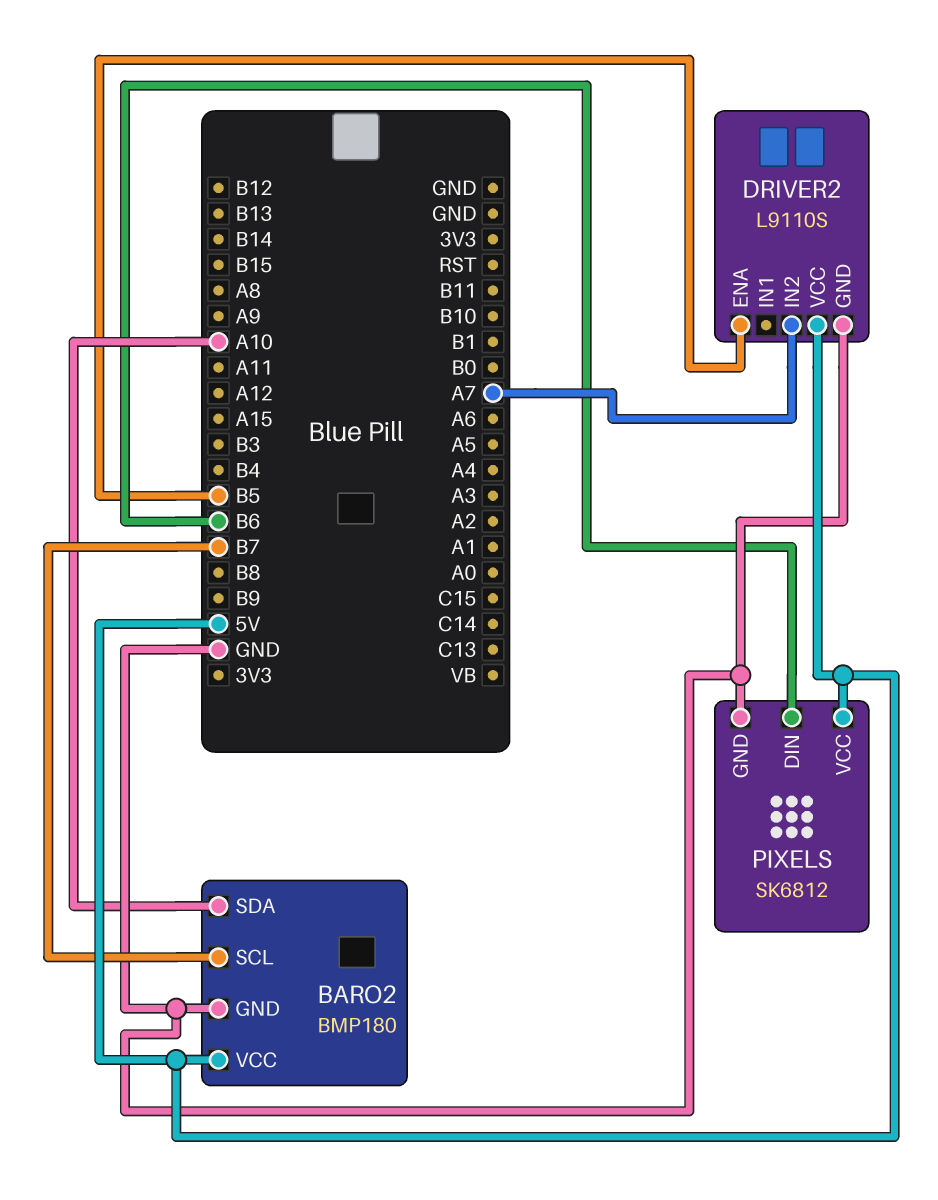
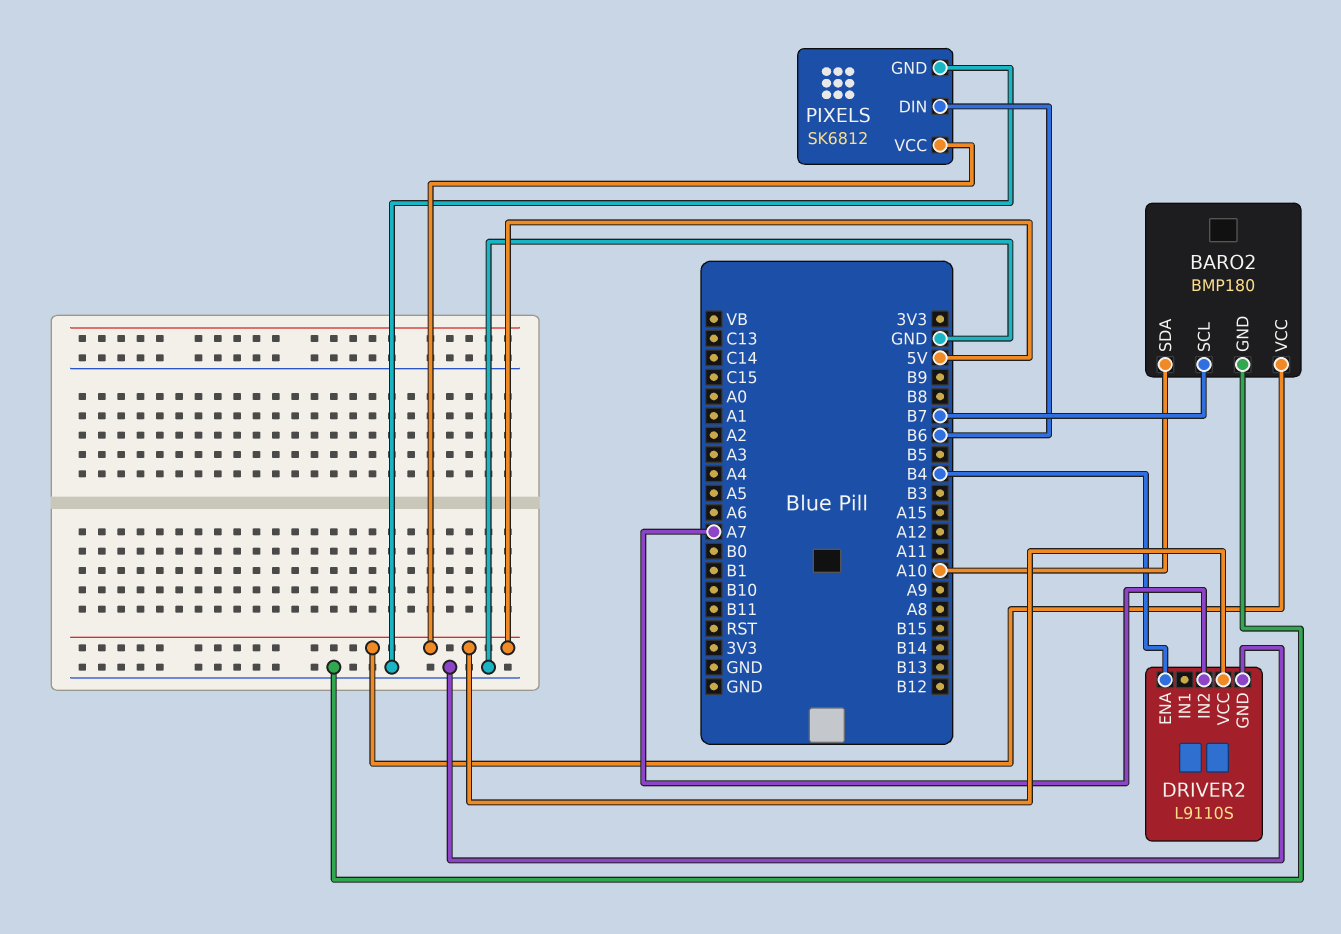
DRIVER2 pin ENA: B5 -> B4

